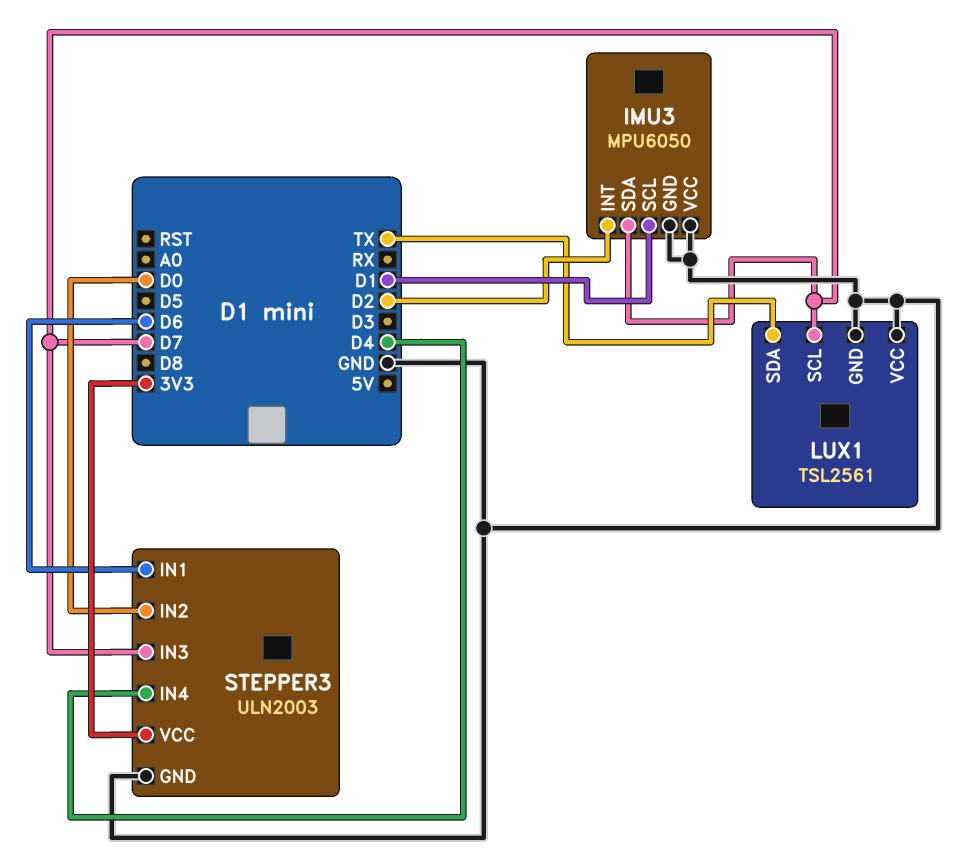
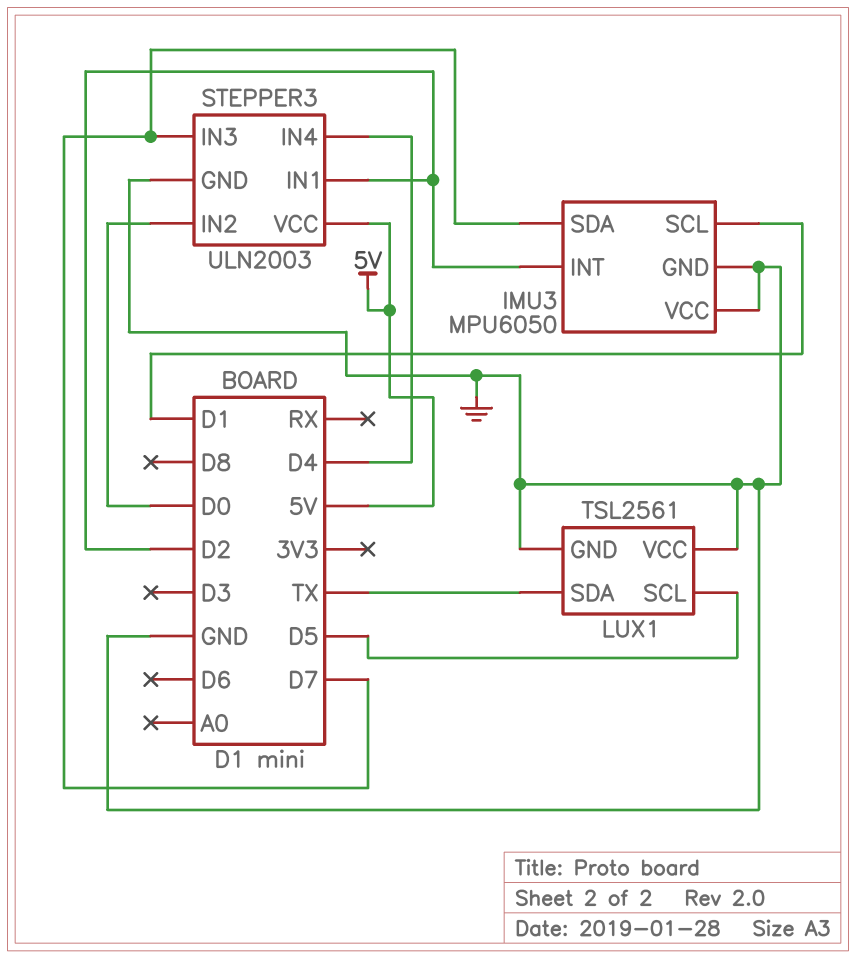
LUX1 pin SCL: D7 -> D5
STEPPER3 pin IN1: D6 -> D2
STEPPER3 pin VCC: 3V3 -> 5V

